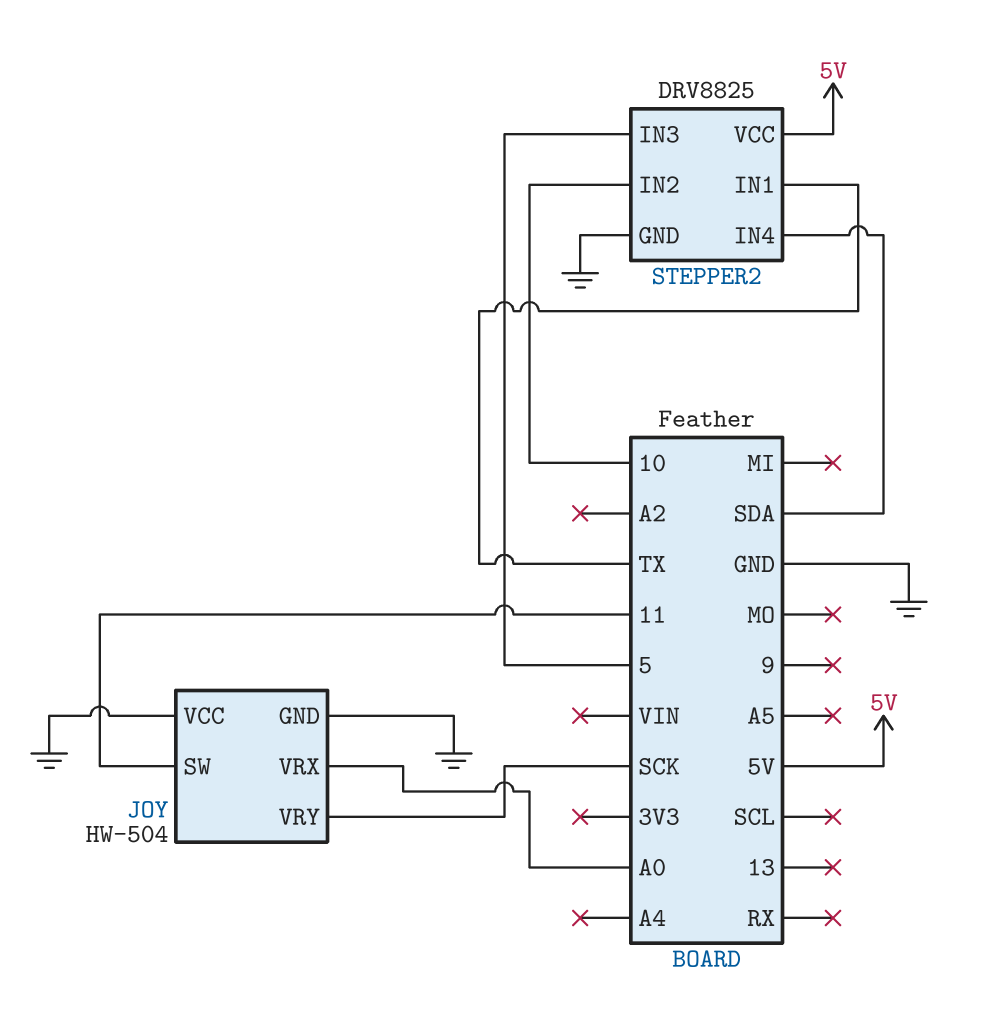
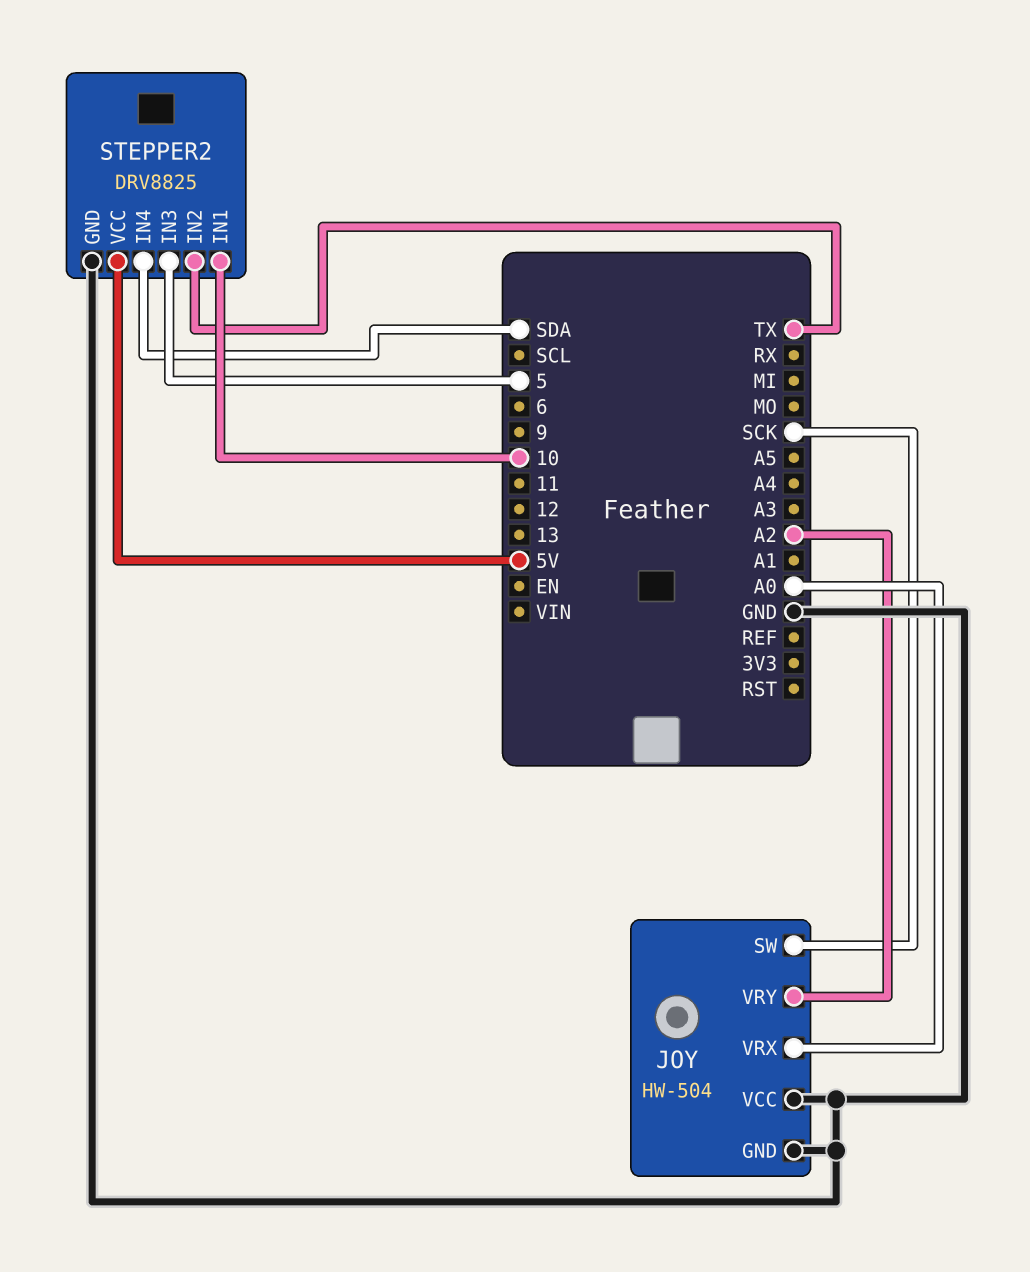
JOY pin SW: 11 -> SCK
JOY pin VRY: SCK -> A2
STEPPER2 pin IN1: TX -> 10
STEPPER2 pin IN2: 10 -> TX

